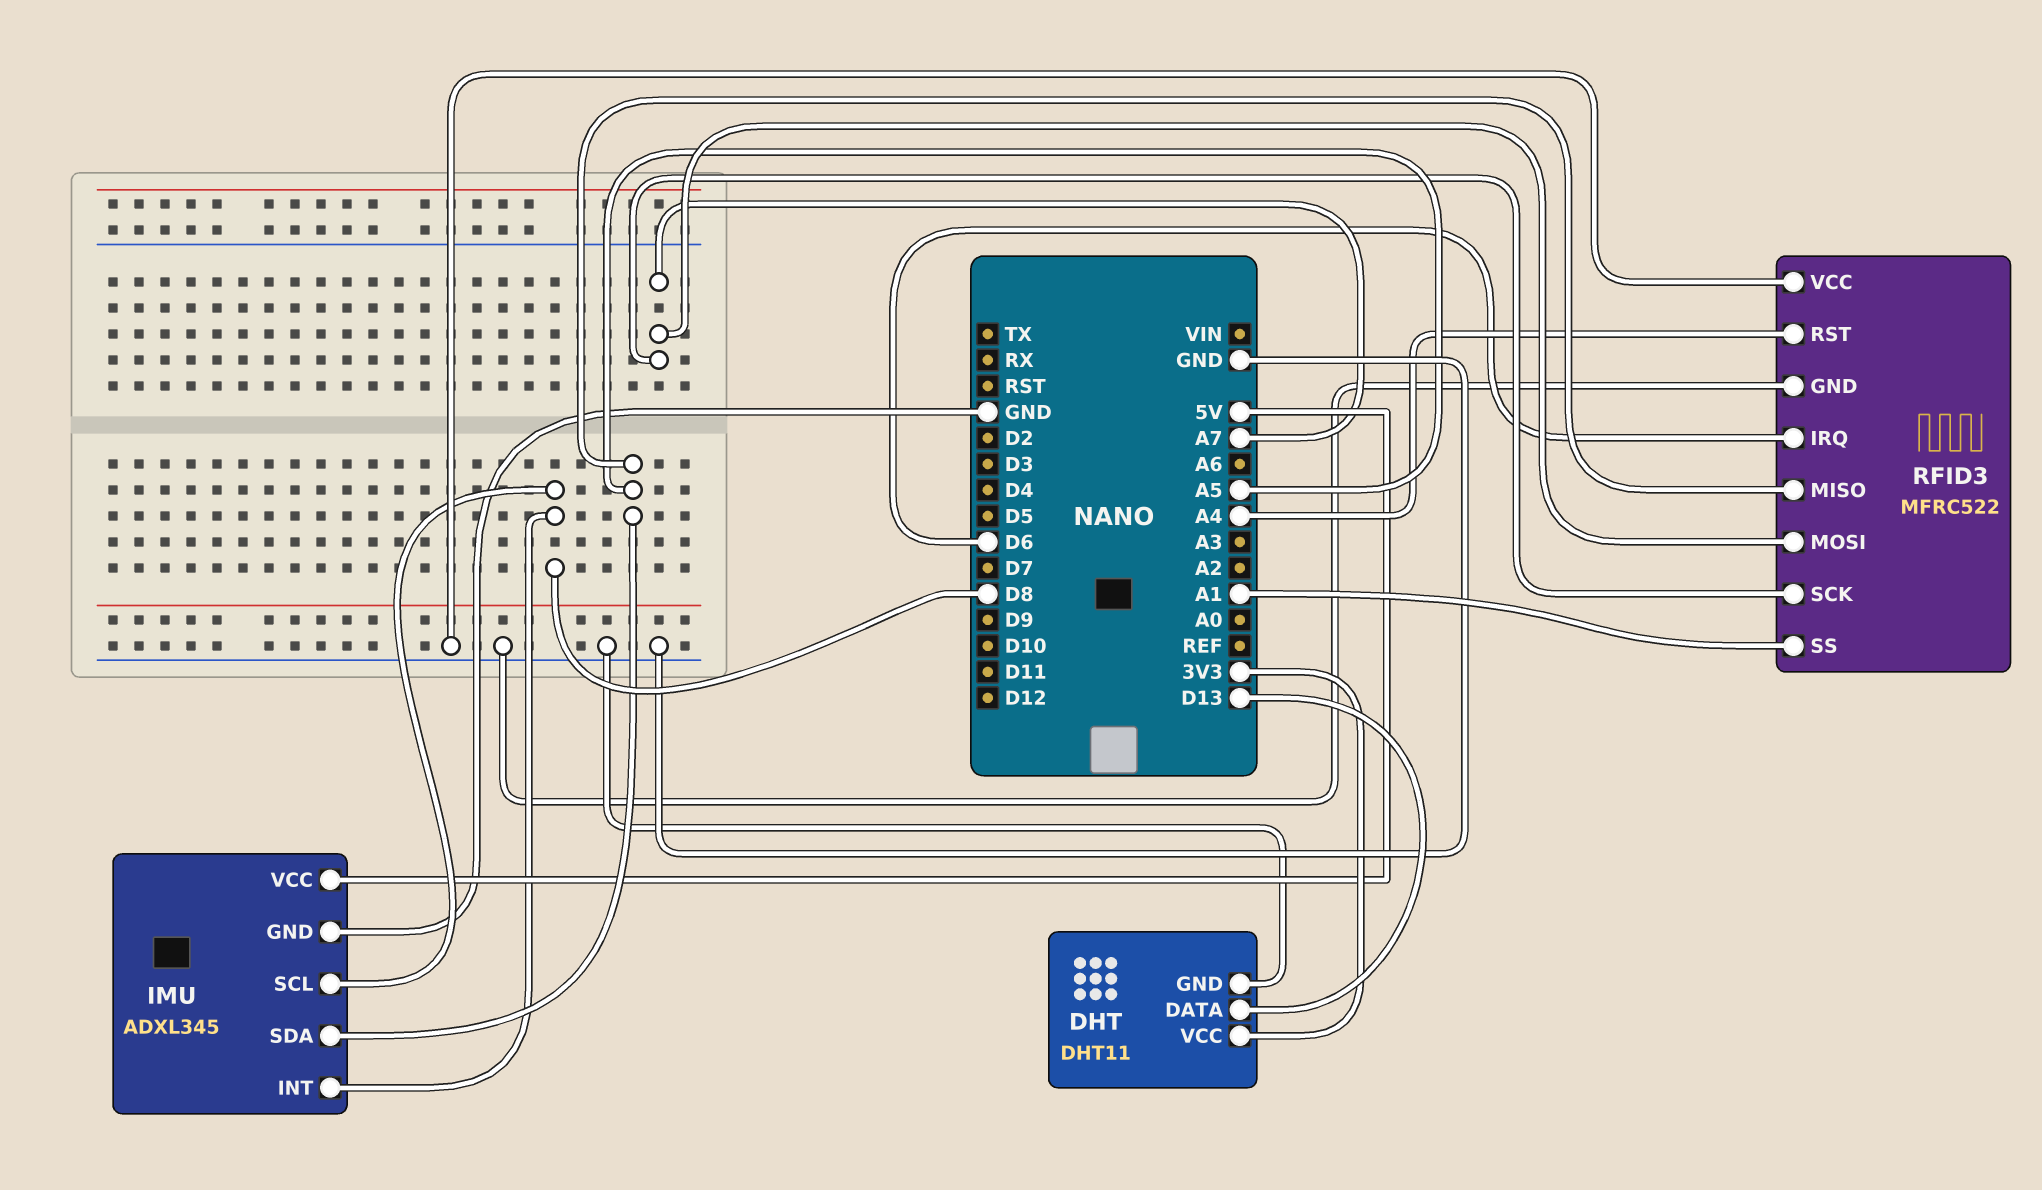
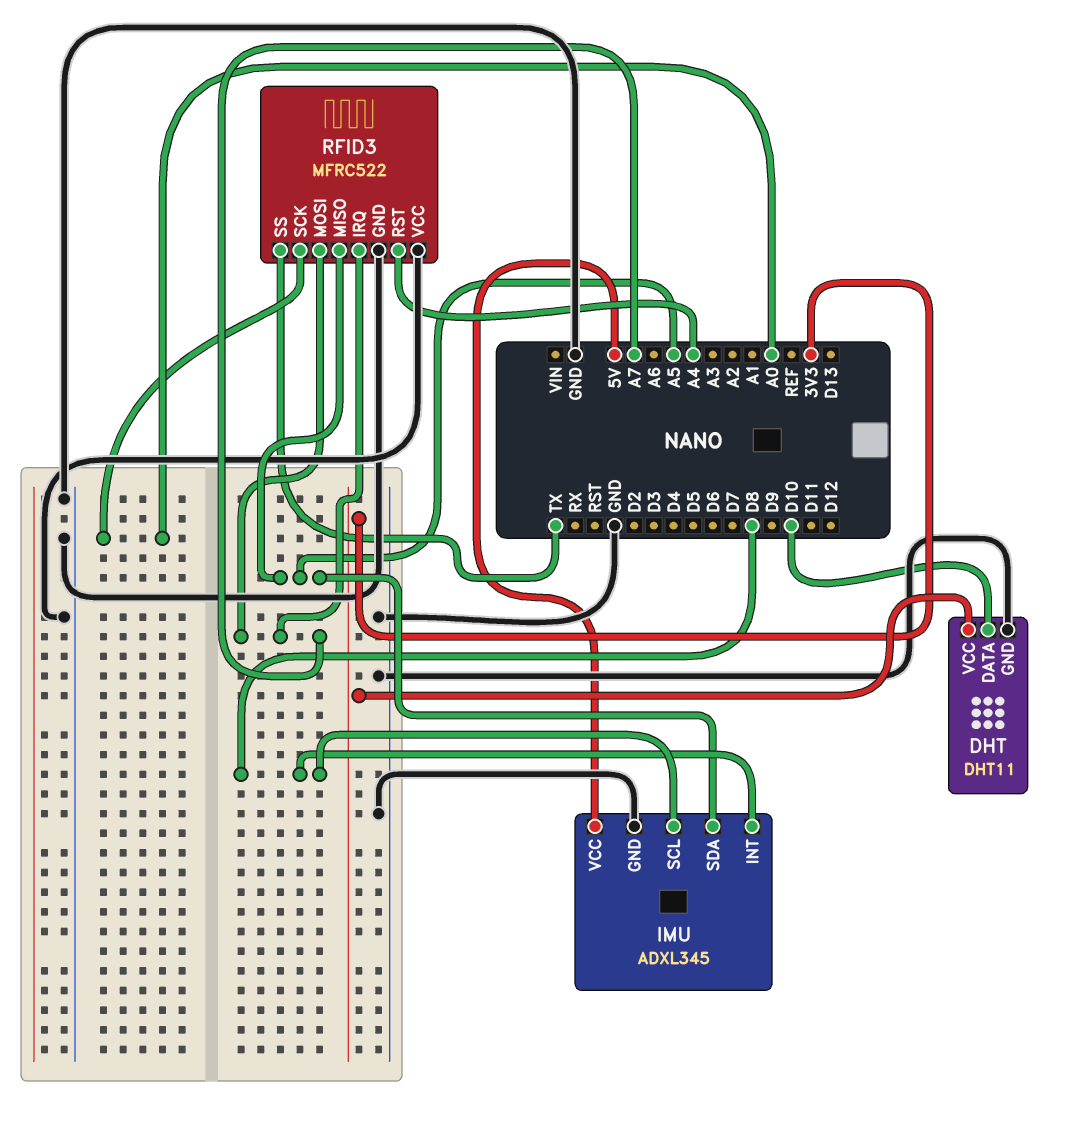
DHT pin DATA: D13 -> D10
RFID3 pin IRQ: D6 -> A7
RFID3 pin SCK: A7 -> A0
RFID3 pin SS: A1 -> TX

